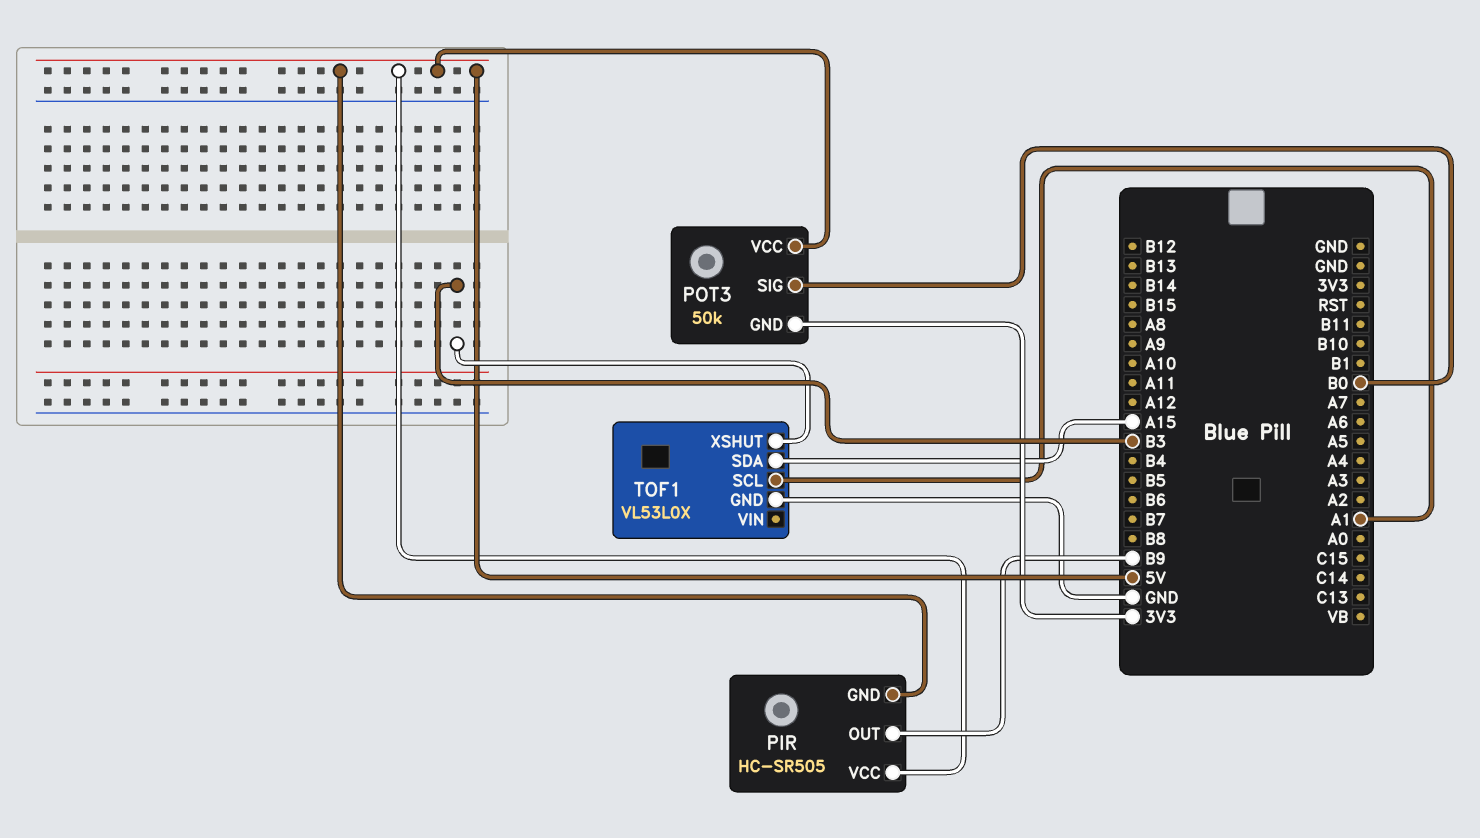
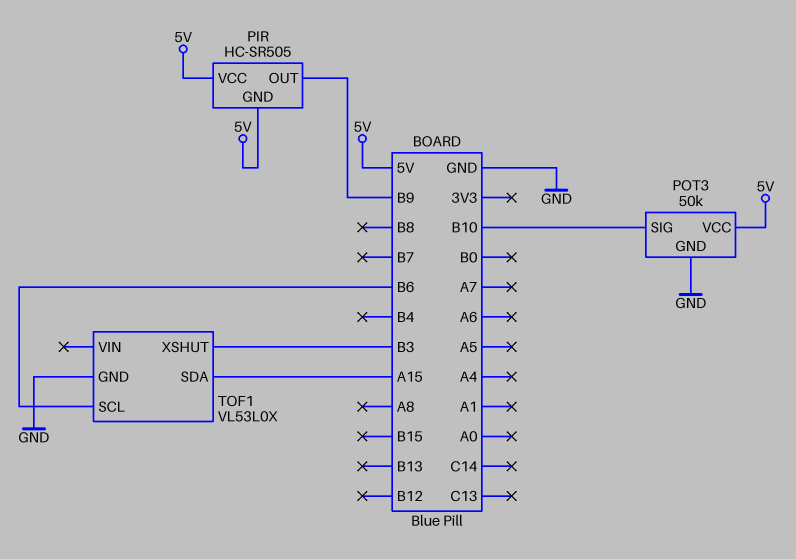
POT3 pin GND: 3V3 -> GND
POT3 pin SIG: B0 -> B10
TOF1 pin SCL: A1 -> B6

